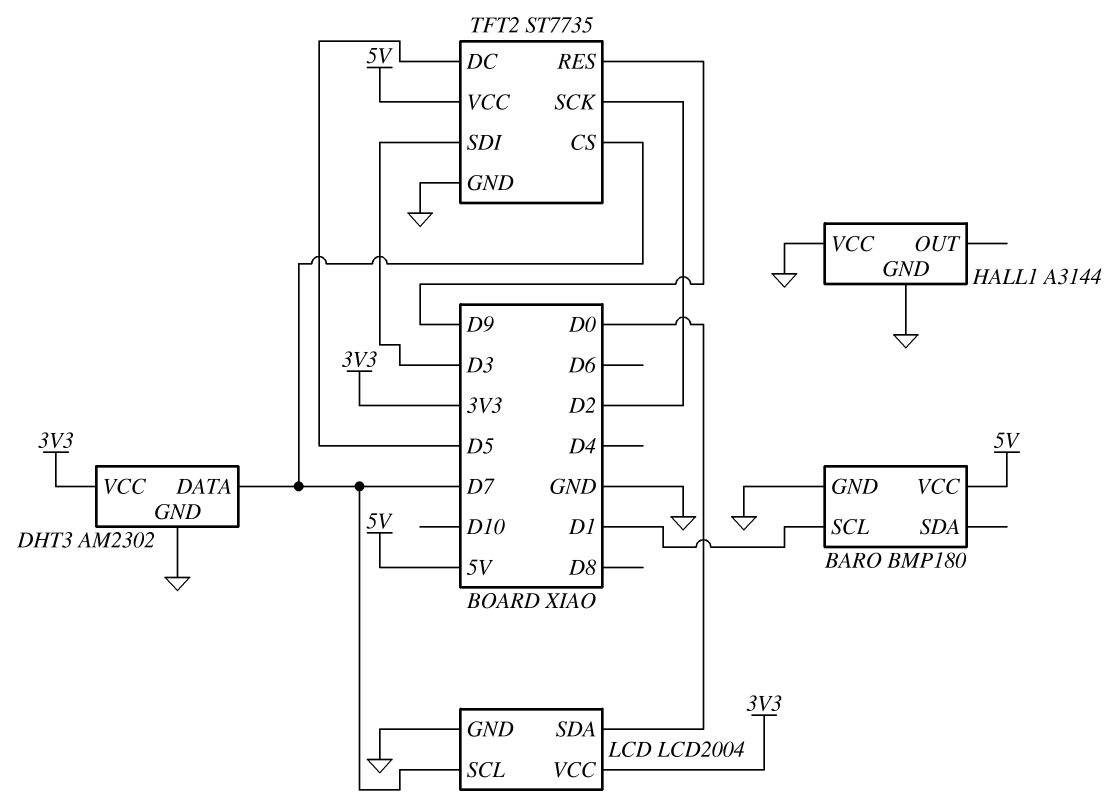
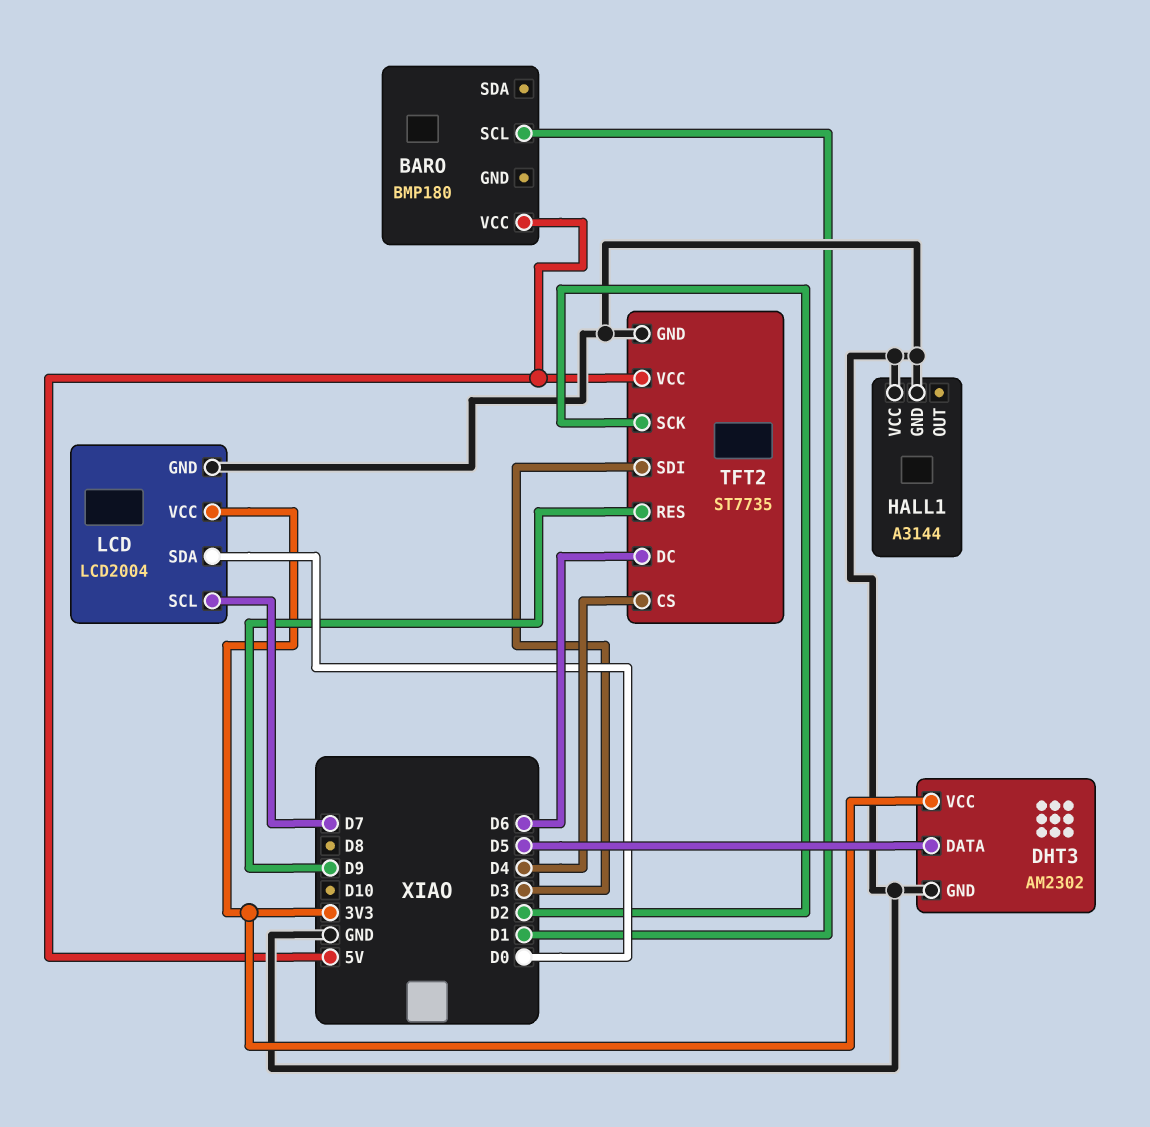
BARO pin GND: GND -> none
DHT3 pin DATA: D7 -> D5
TFT2 pin CS: D7 -> D4
TFT2 pin DC: D5 -> D6

